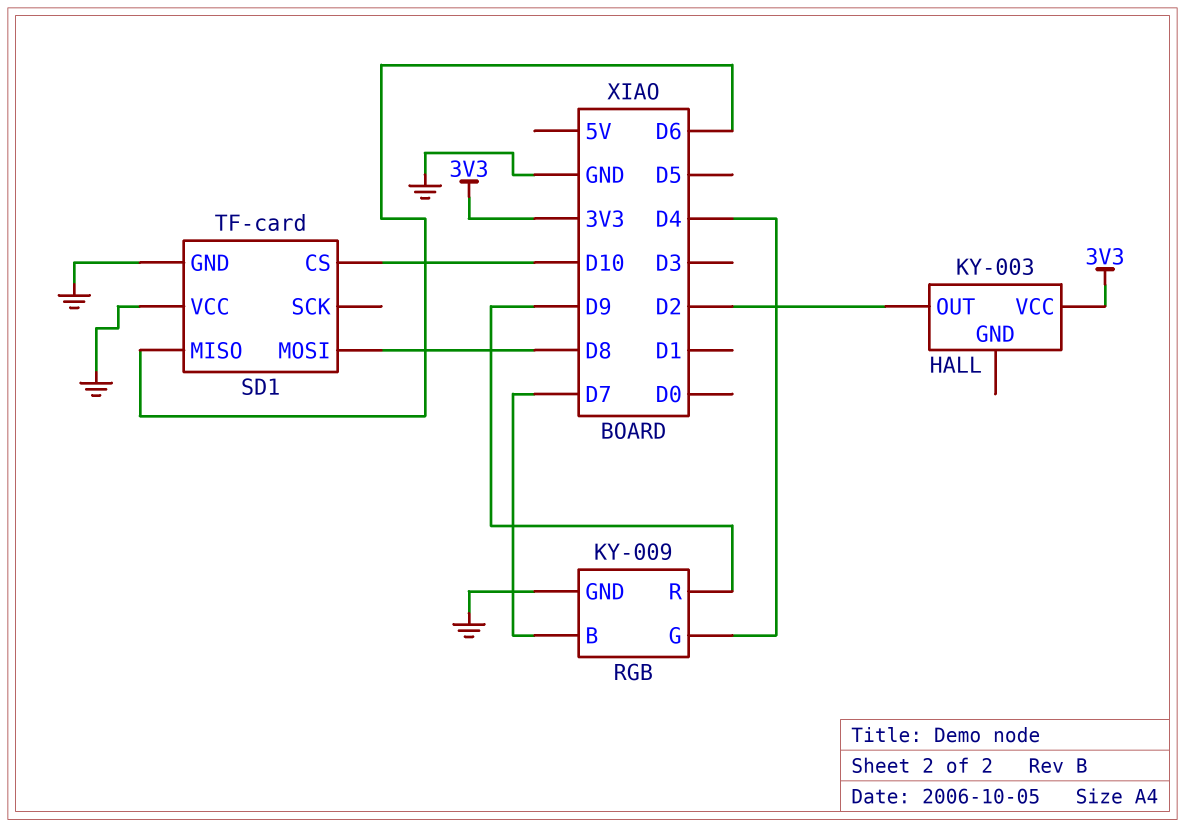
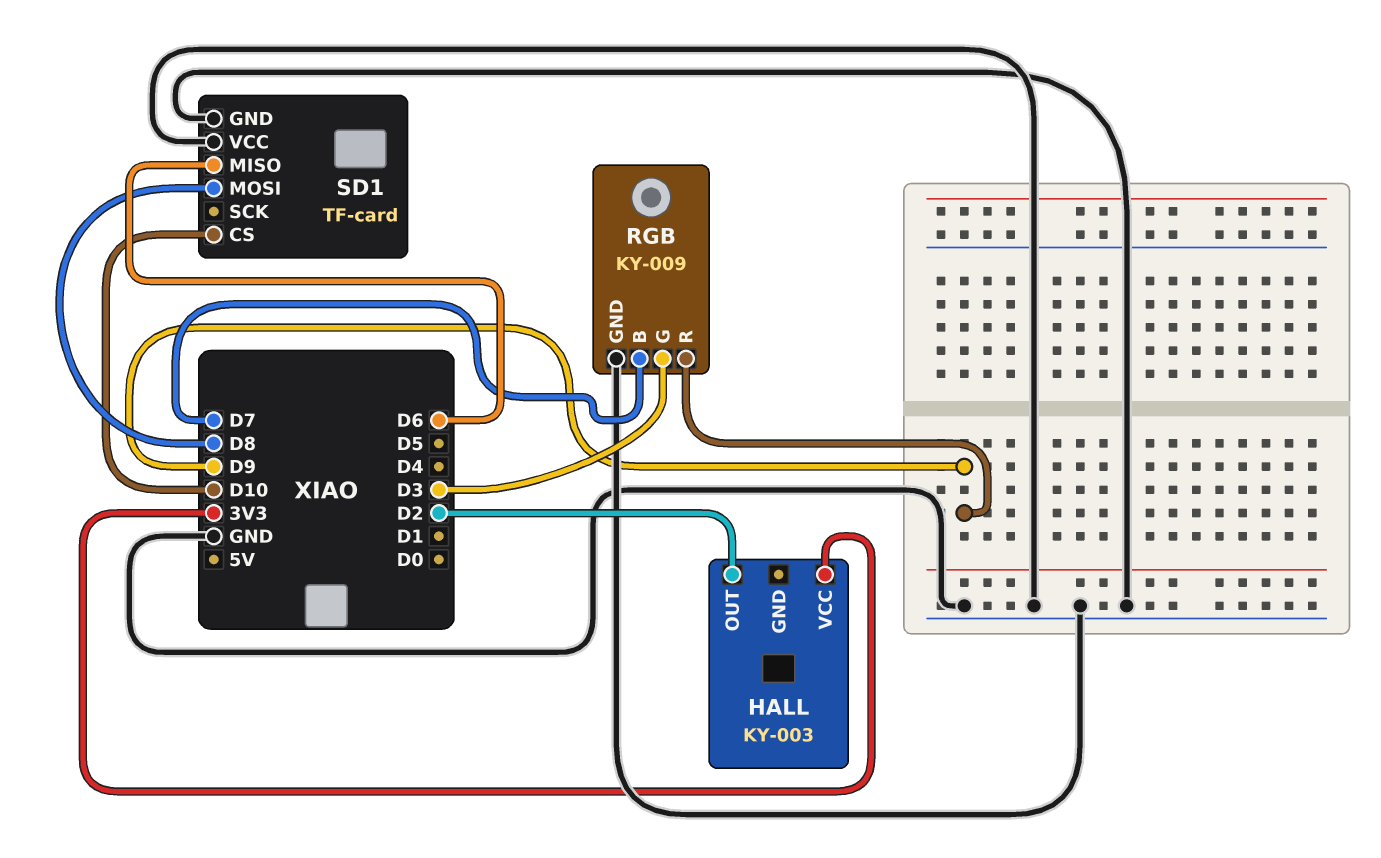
RGB pin G: D4 -> D3

